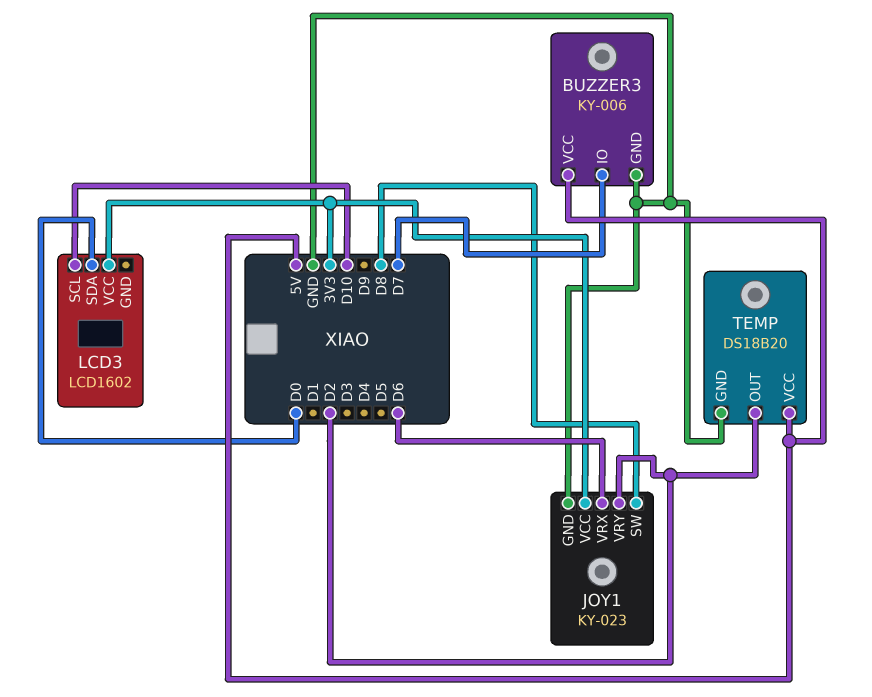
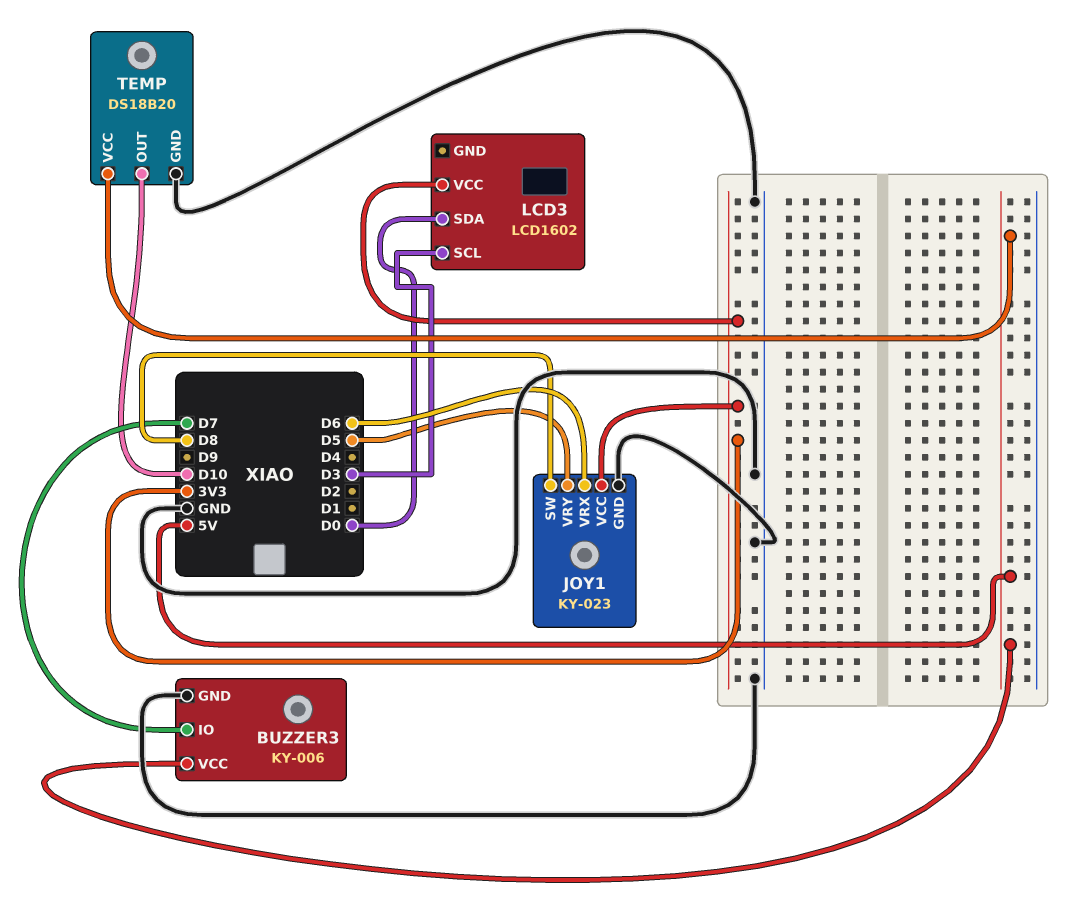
JOY1 pin VRY: D2 -> D5
LCD3 pin SCL: D10 -> D3
TEMP pin OUT: D2 -> D10

